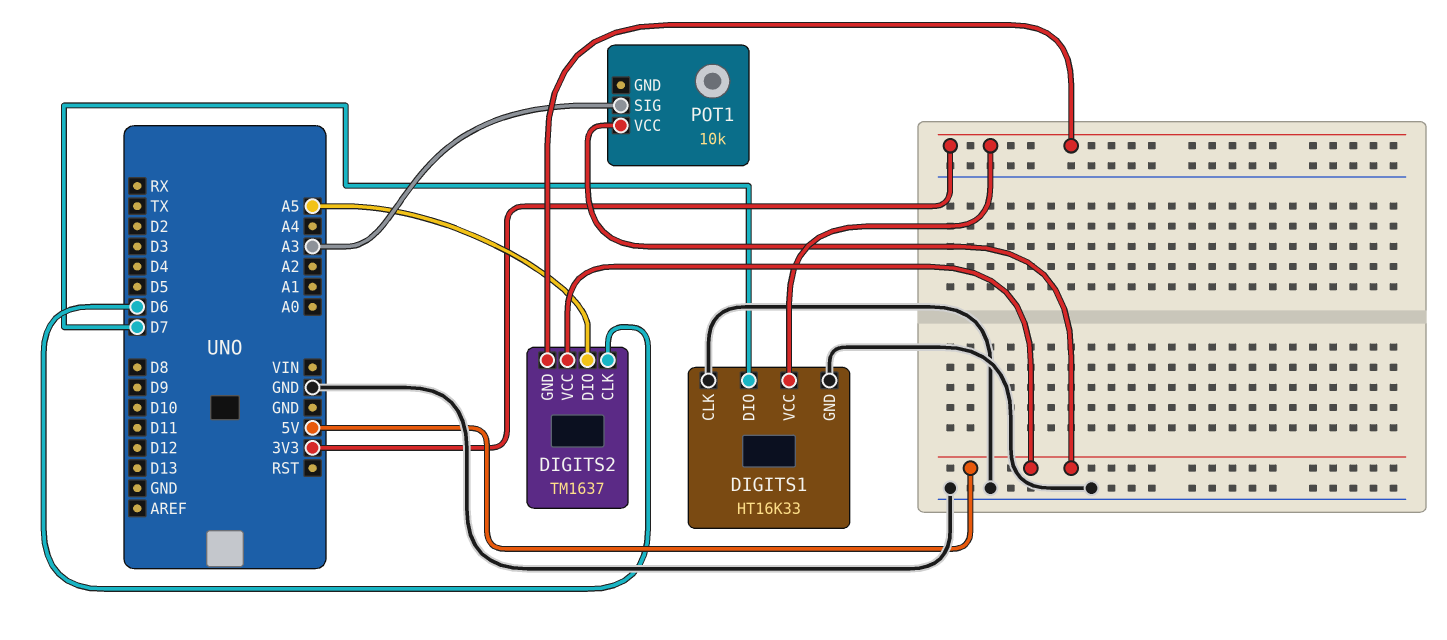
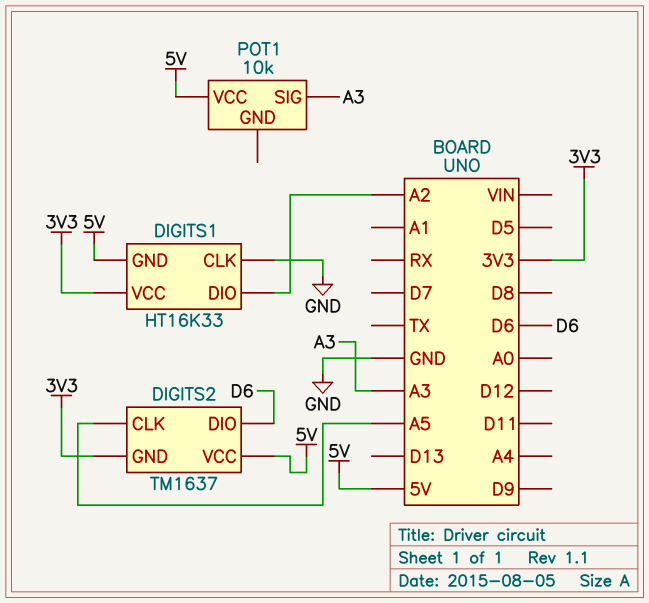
DIGITS1 pin DIO: D7 -> A2
DIGITS1 pin GND: GND -> 5V
DIGITS2 pin CLK: D6 -> A5
DIGITS2 pin DIO: A5 -> D6

